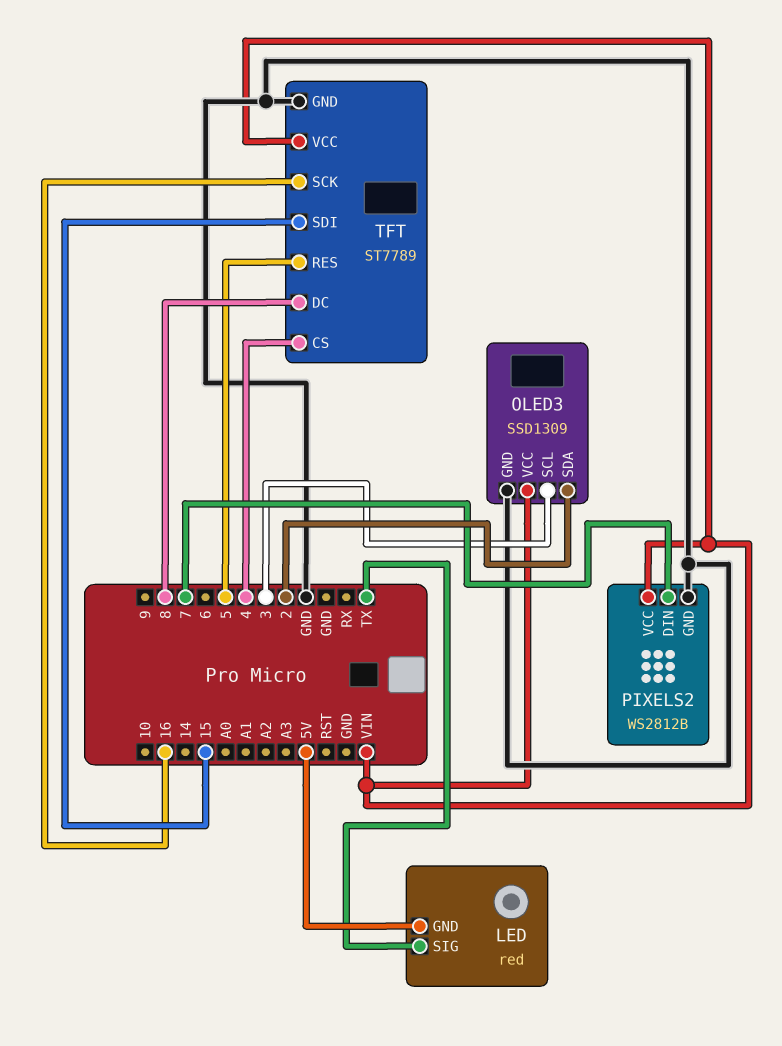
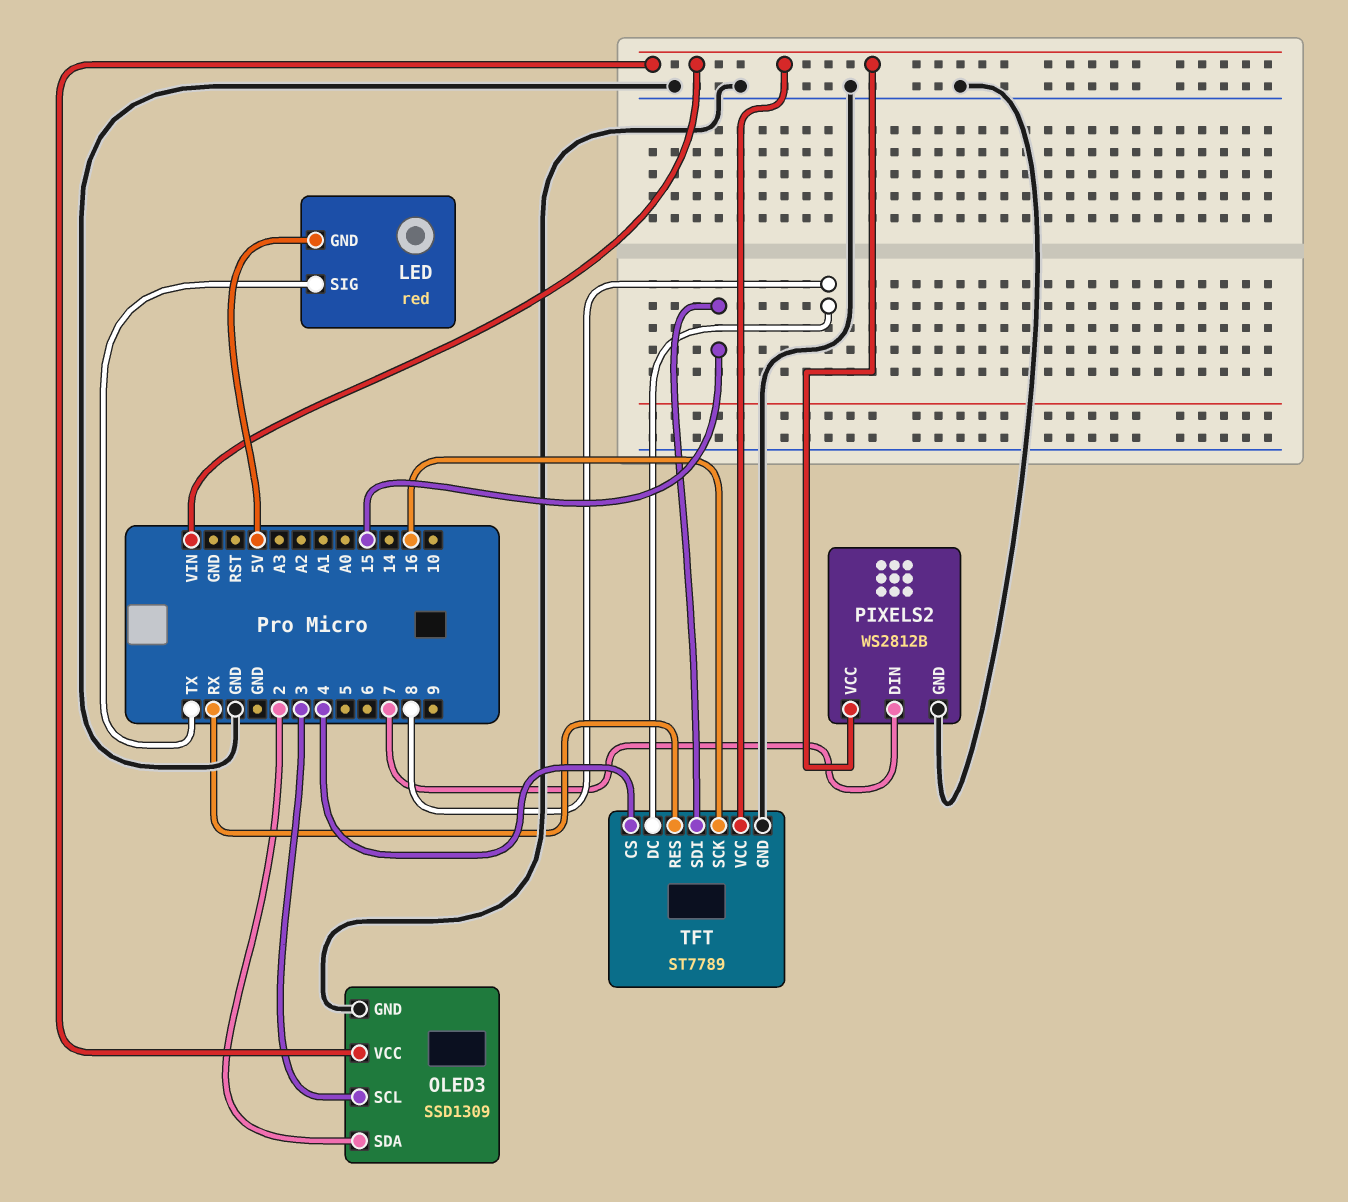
TFT pin RES: 5 -> RX

